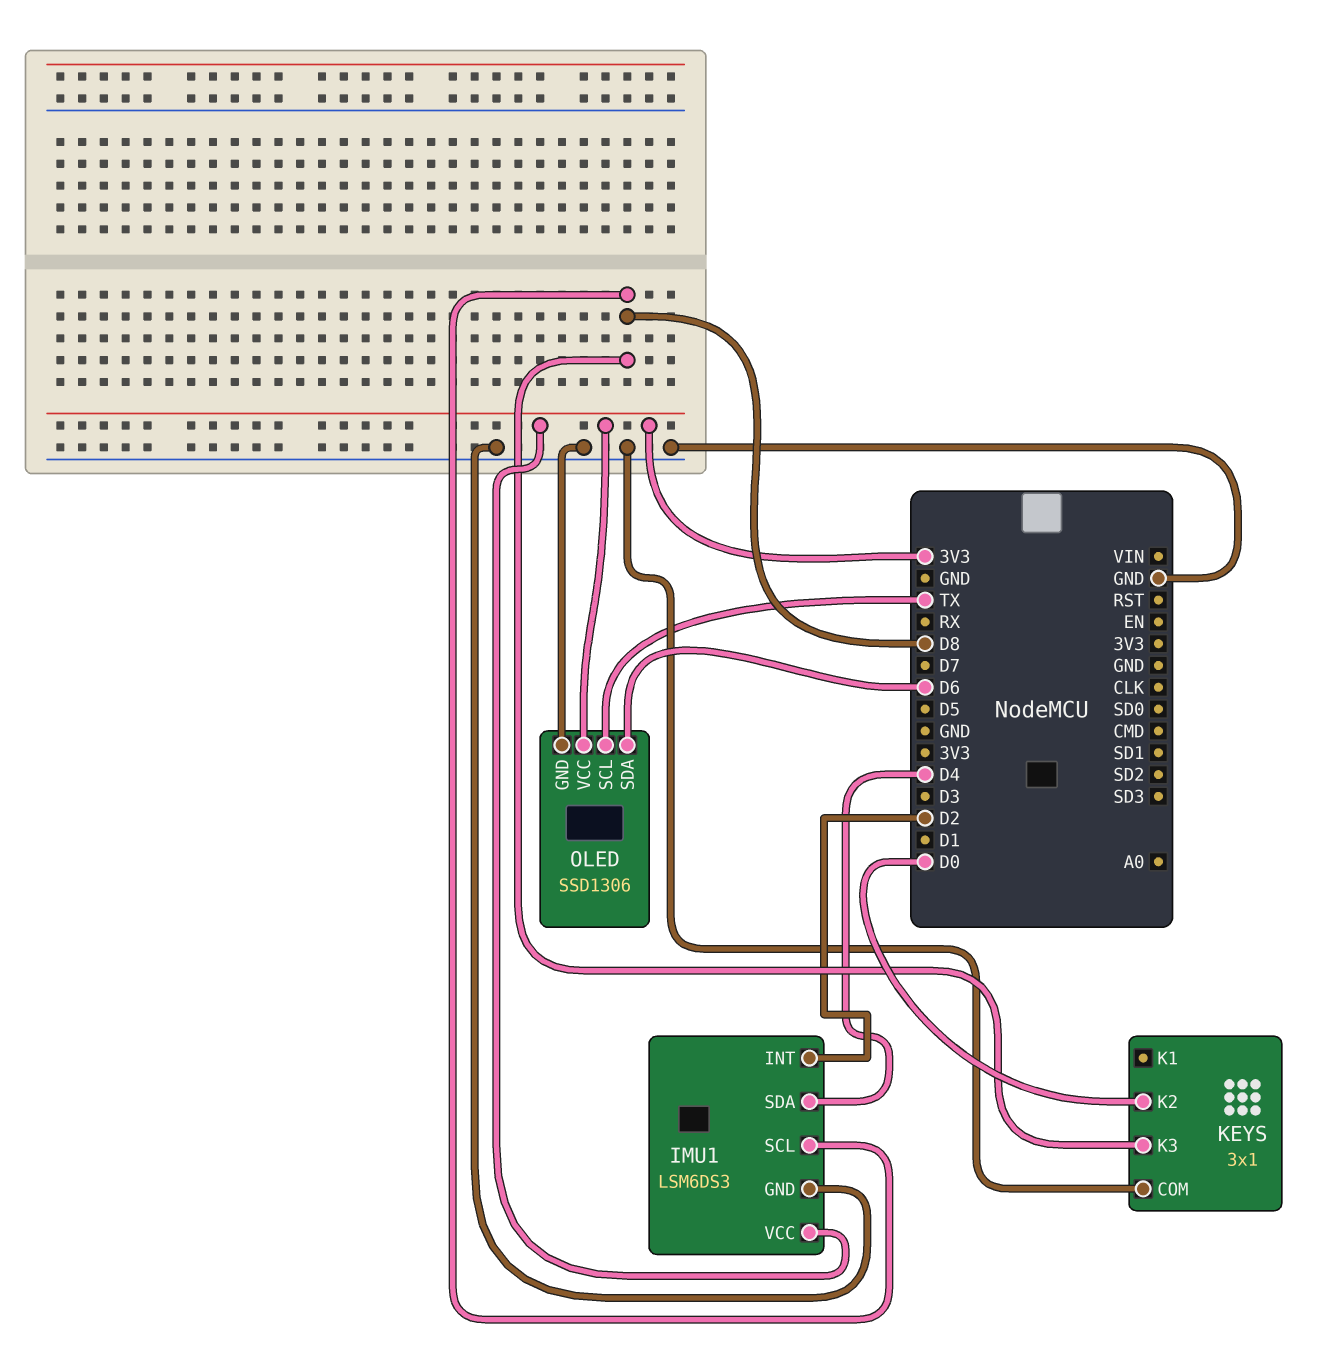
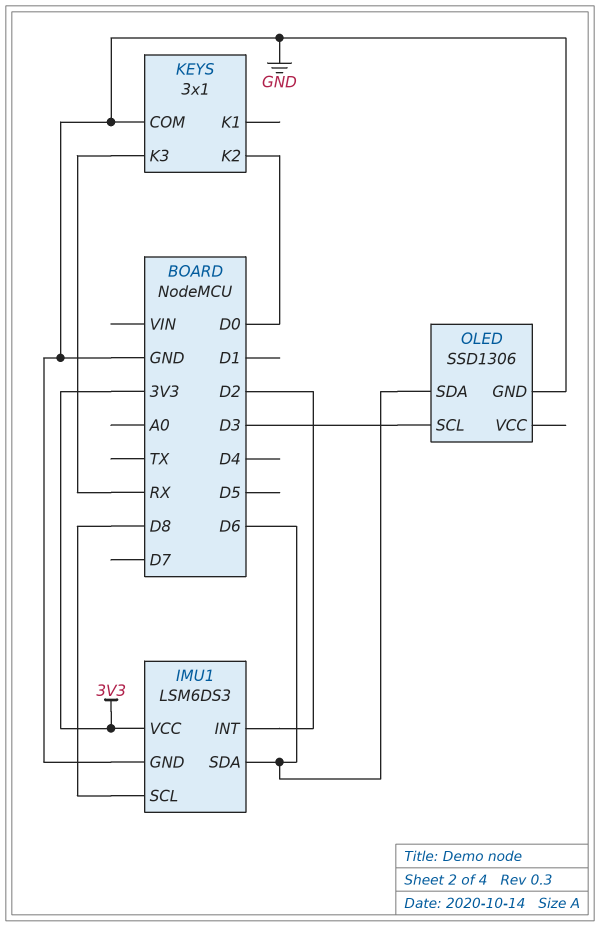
IMU1 pin SDA: D4 -> D6
KEYS pin K3: D8 -> RX
OLED pin SCL: TX -> D3
OLED pin VCC: 3V3 -> none

